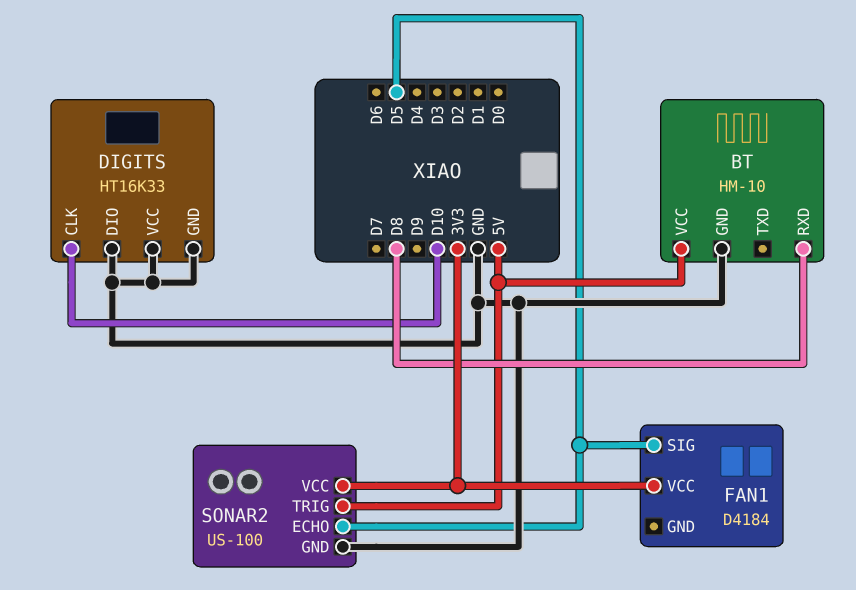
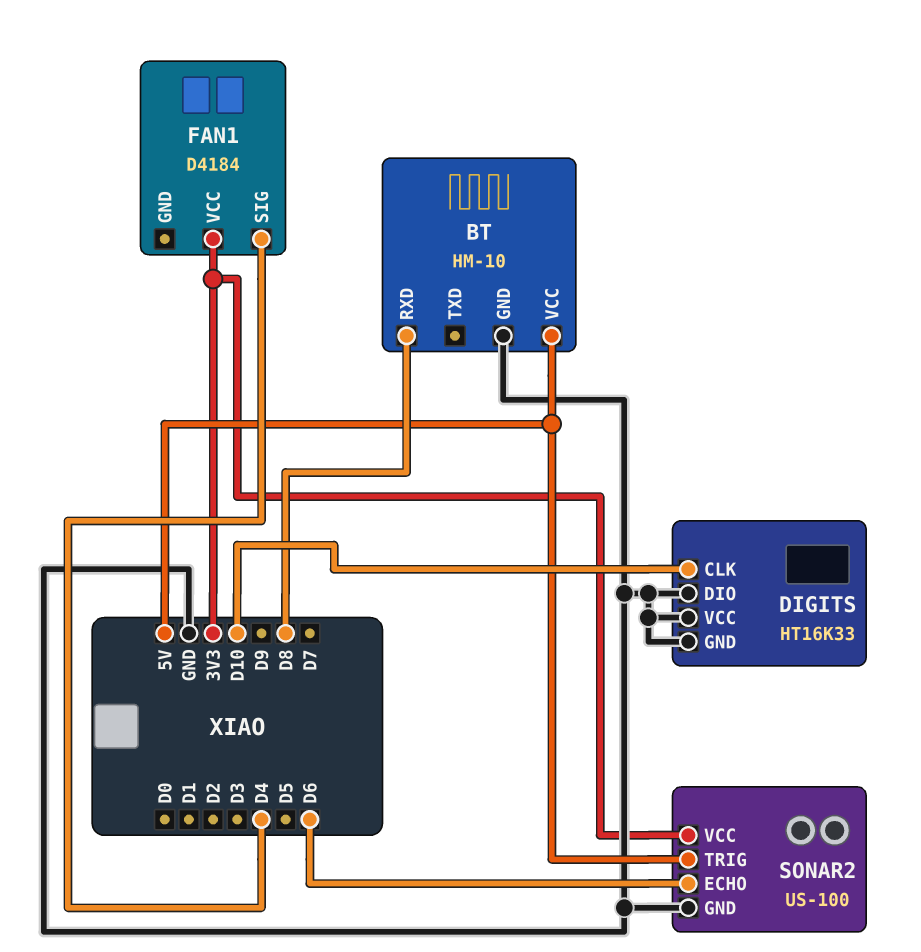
FAN1 pin SIG: D5 -> D4
SONAR2 pin ECHO: D5 -> D6

